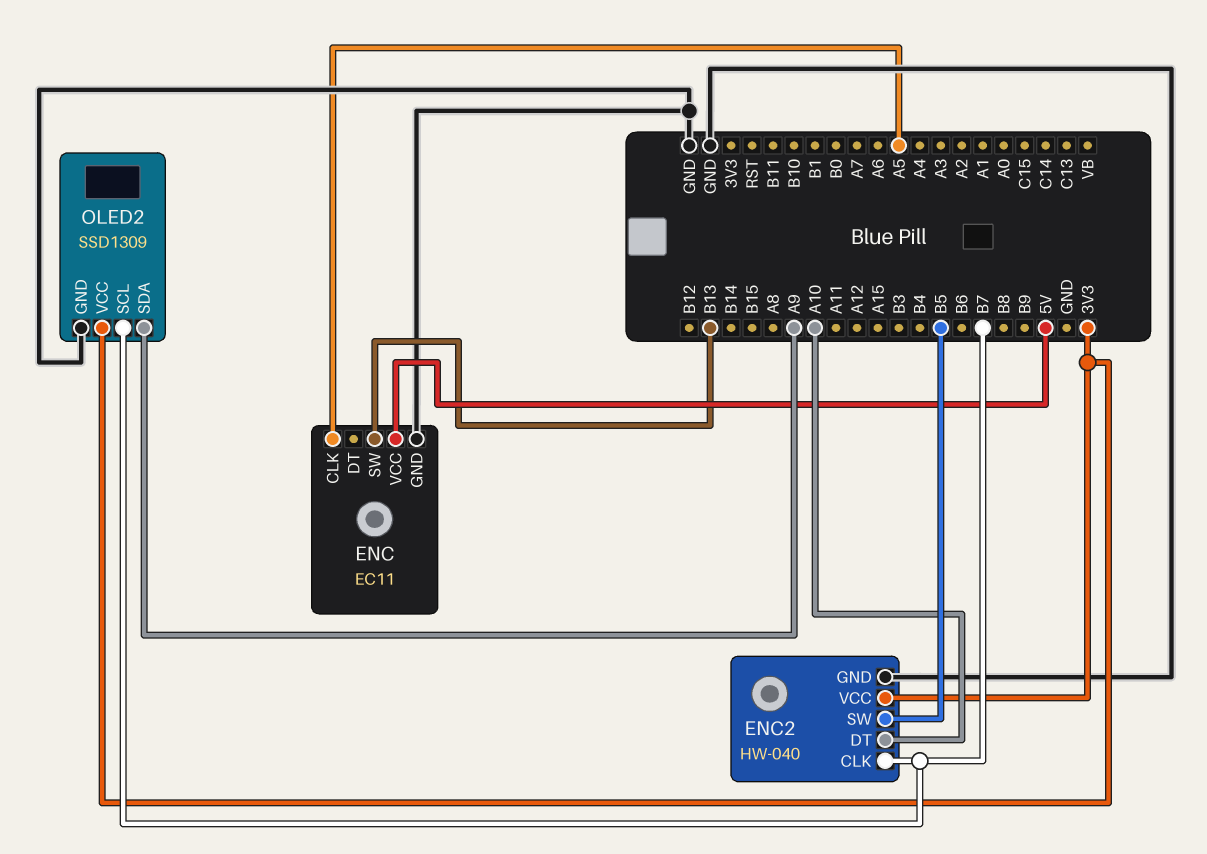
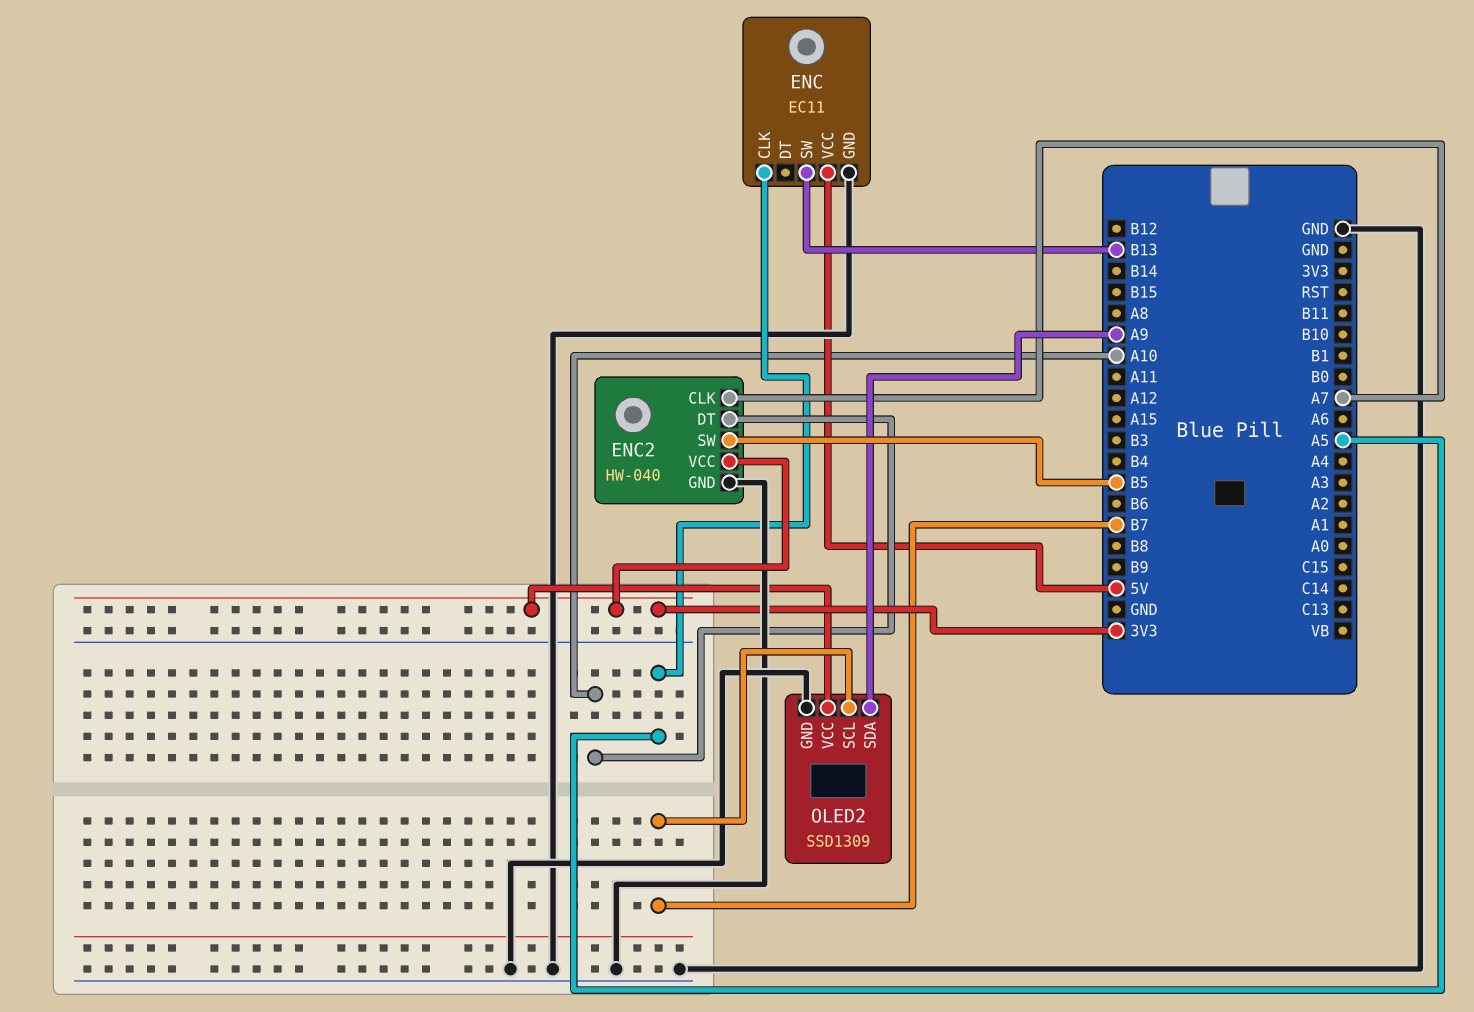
ENC2 pin CLK: B7 -> A7

